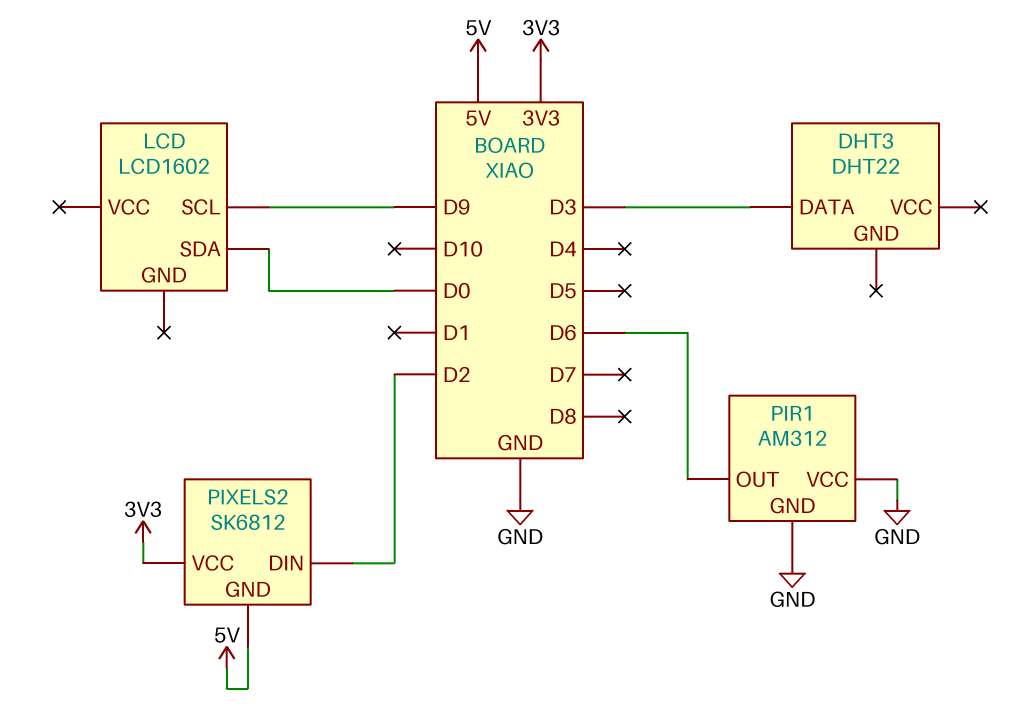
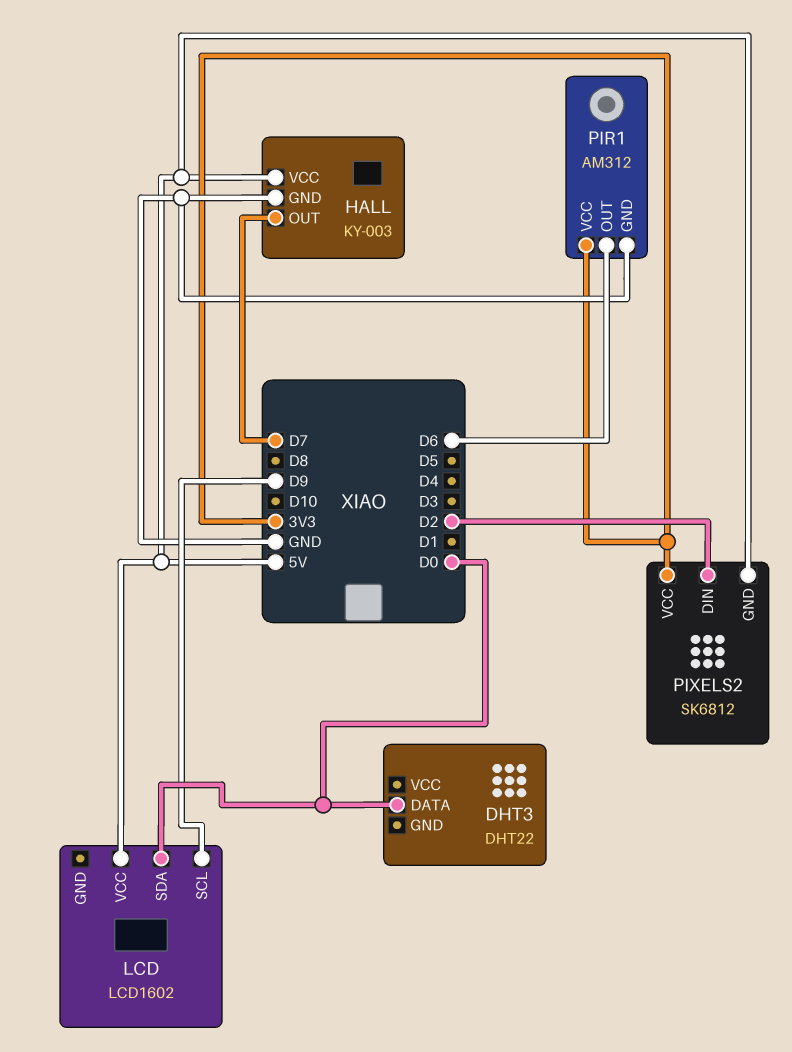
DHT3 pin DATA: D3 -> D0
HALL: none -> KY-003
HALL pin GND: none -> GND
HALL pin OUT: none -> D7
HALL pin VCC: none -> 5V
LCD pin VCC: none -> 5V
PIR1 pin VCC: GND -> 3V3

